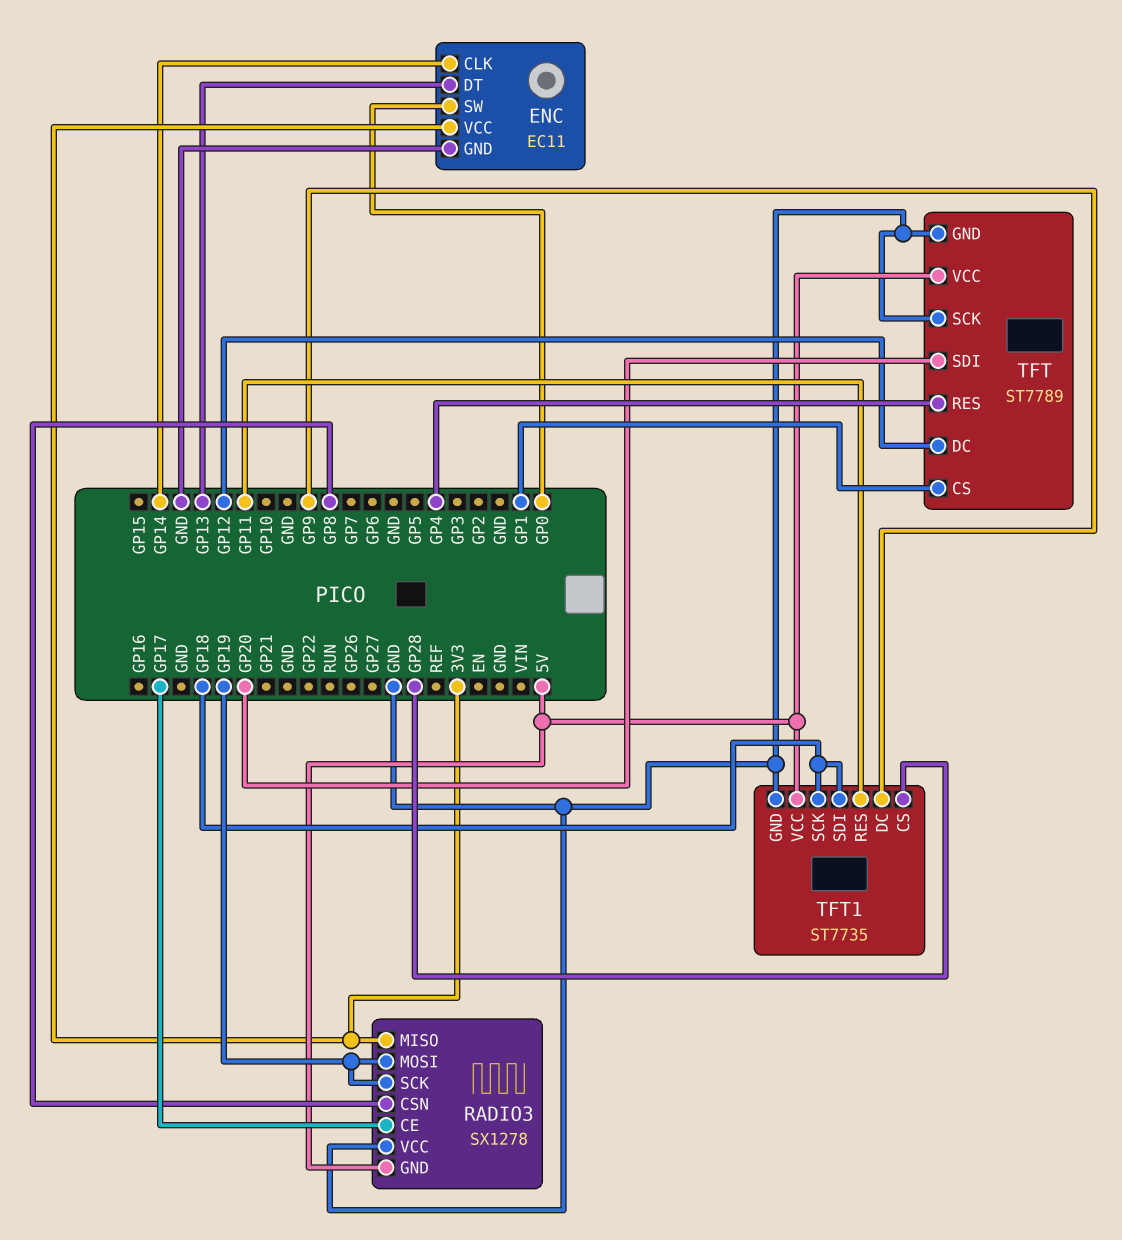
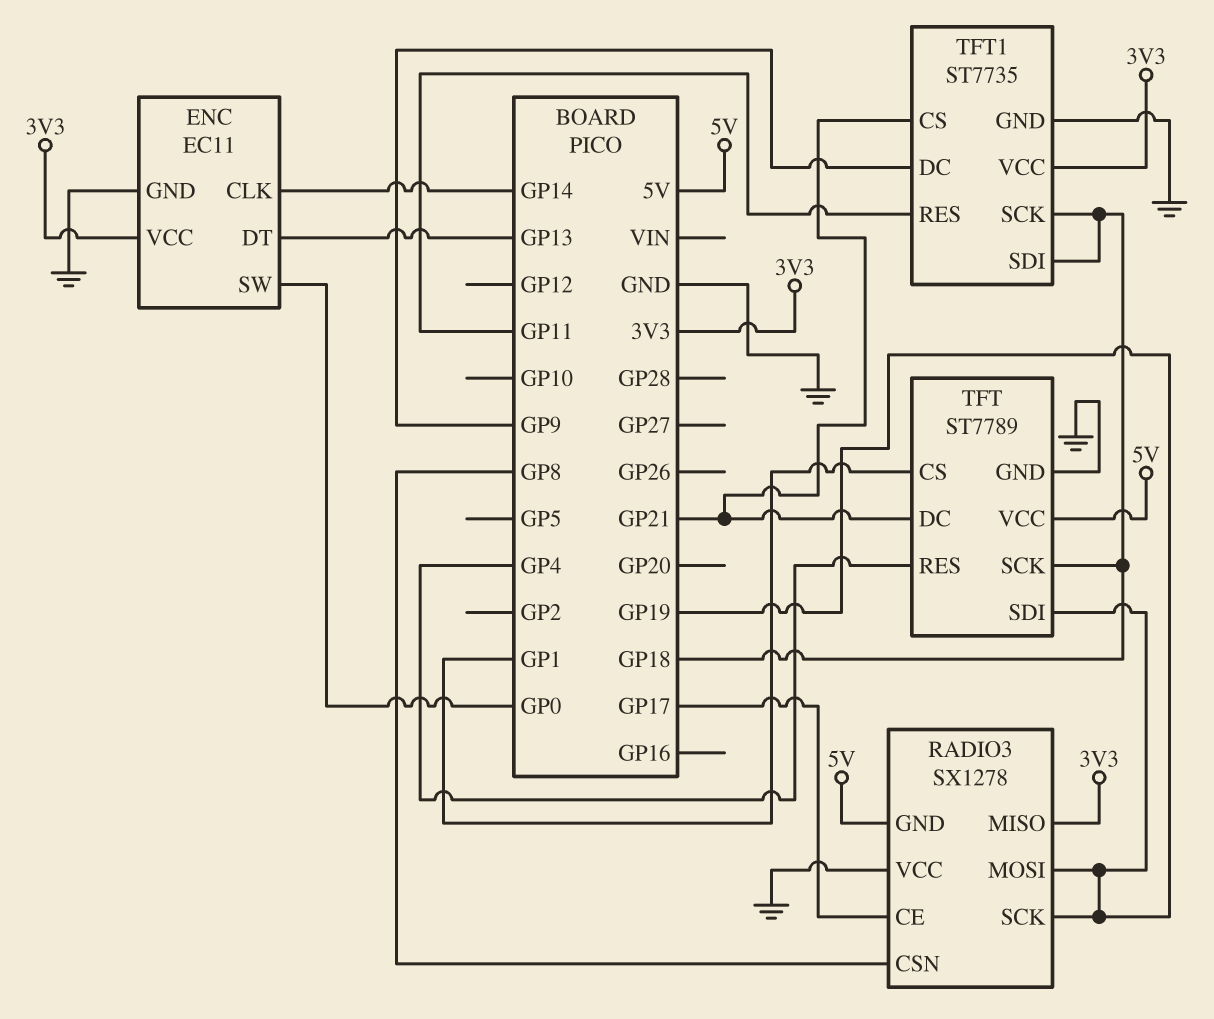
TFT pin DC: GP12 -> GP21
TFT pin SCK: GND -> GP18
TFT pin SDI: GP20 -> GP19
TFT1 pin CS: GP28 -> GP21
TFT1 pin VCC: 5V -> 3V3

